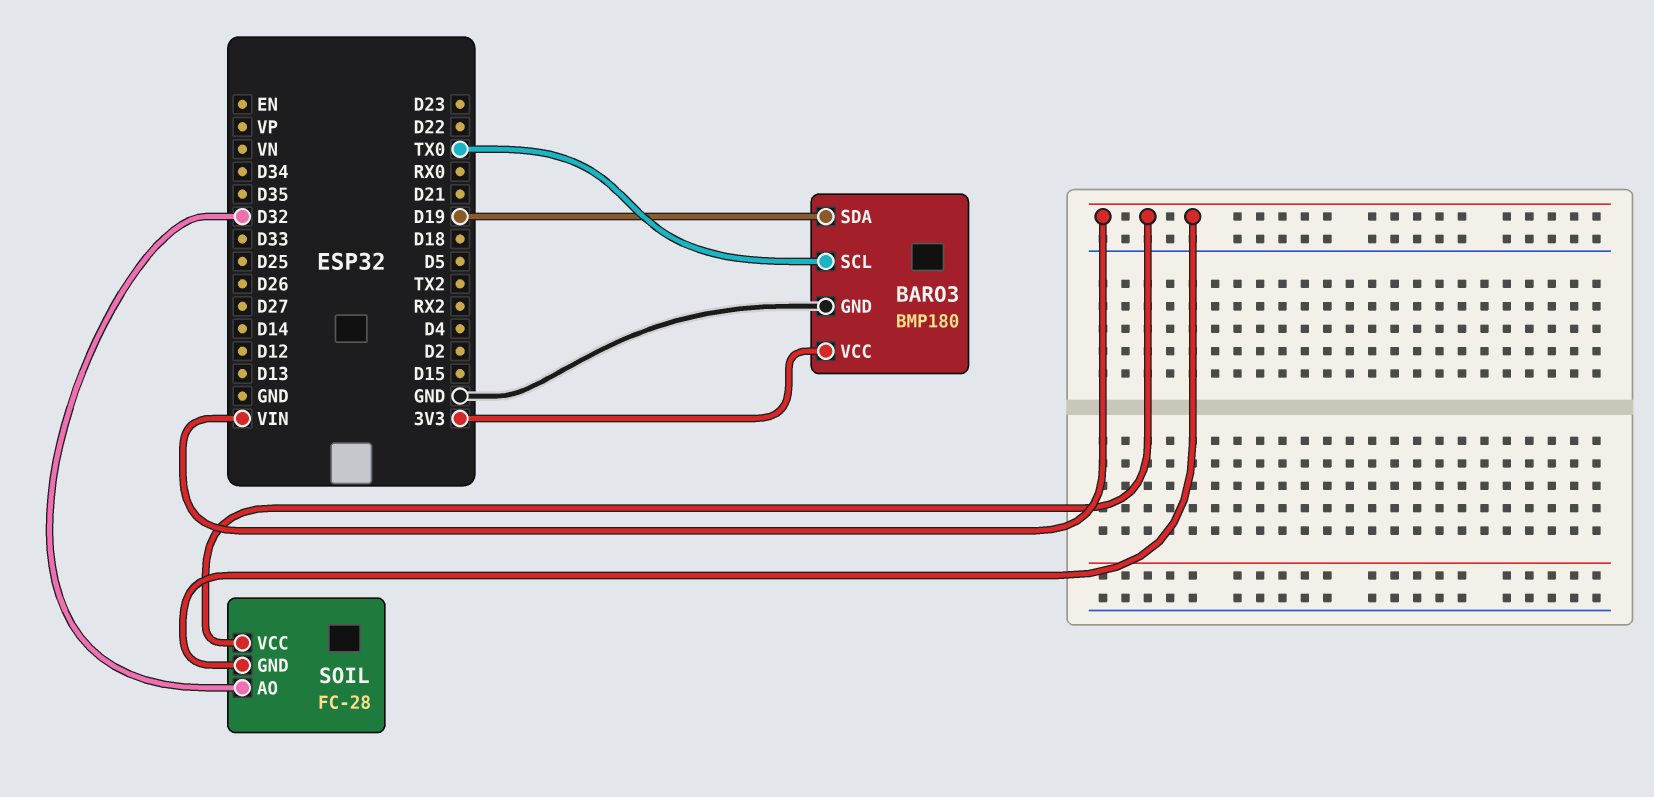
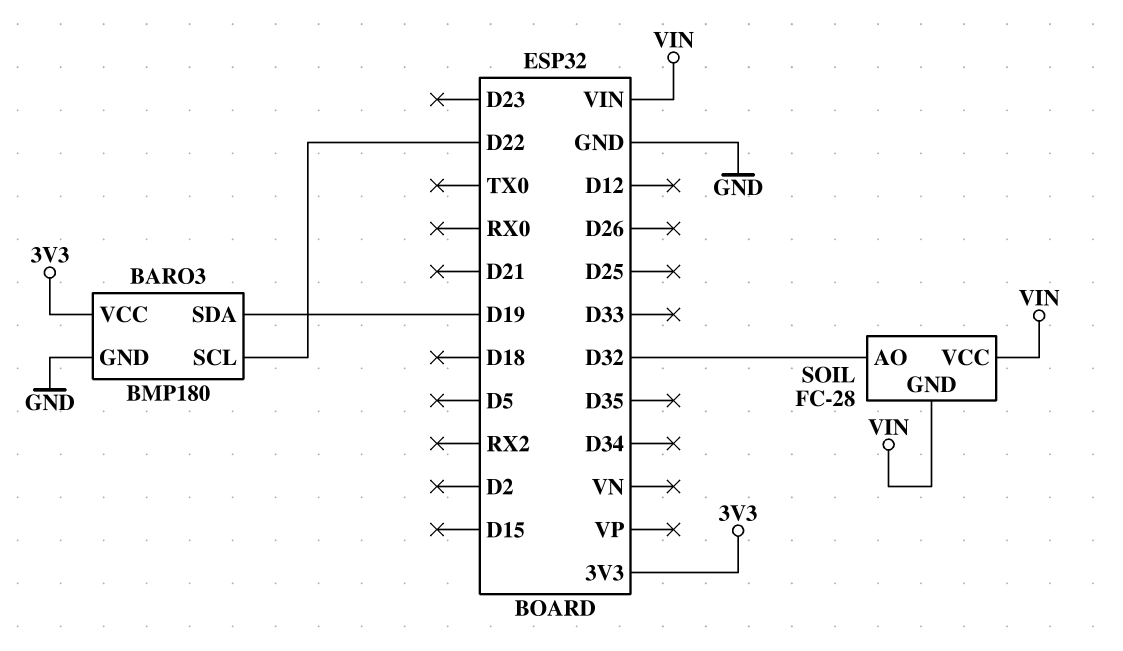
BARO3 pin SCL: TX0 -> D22

